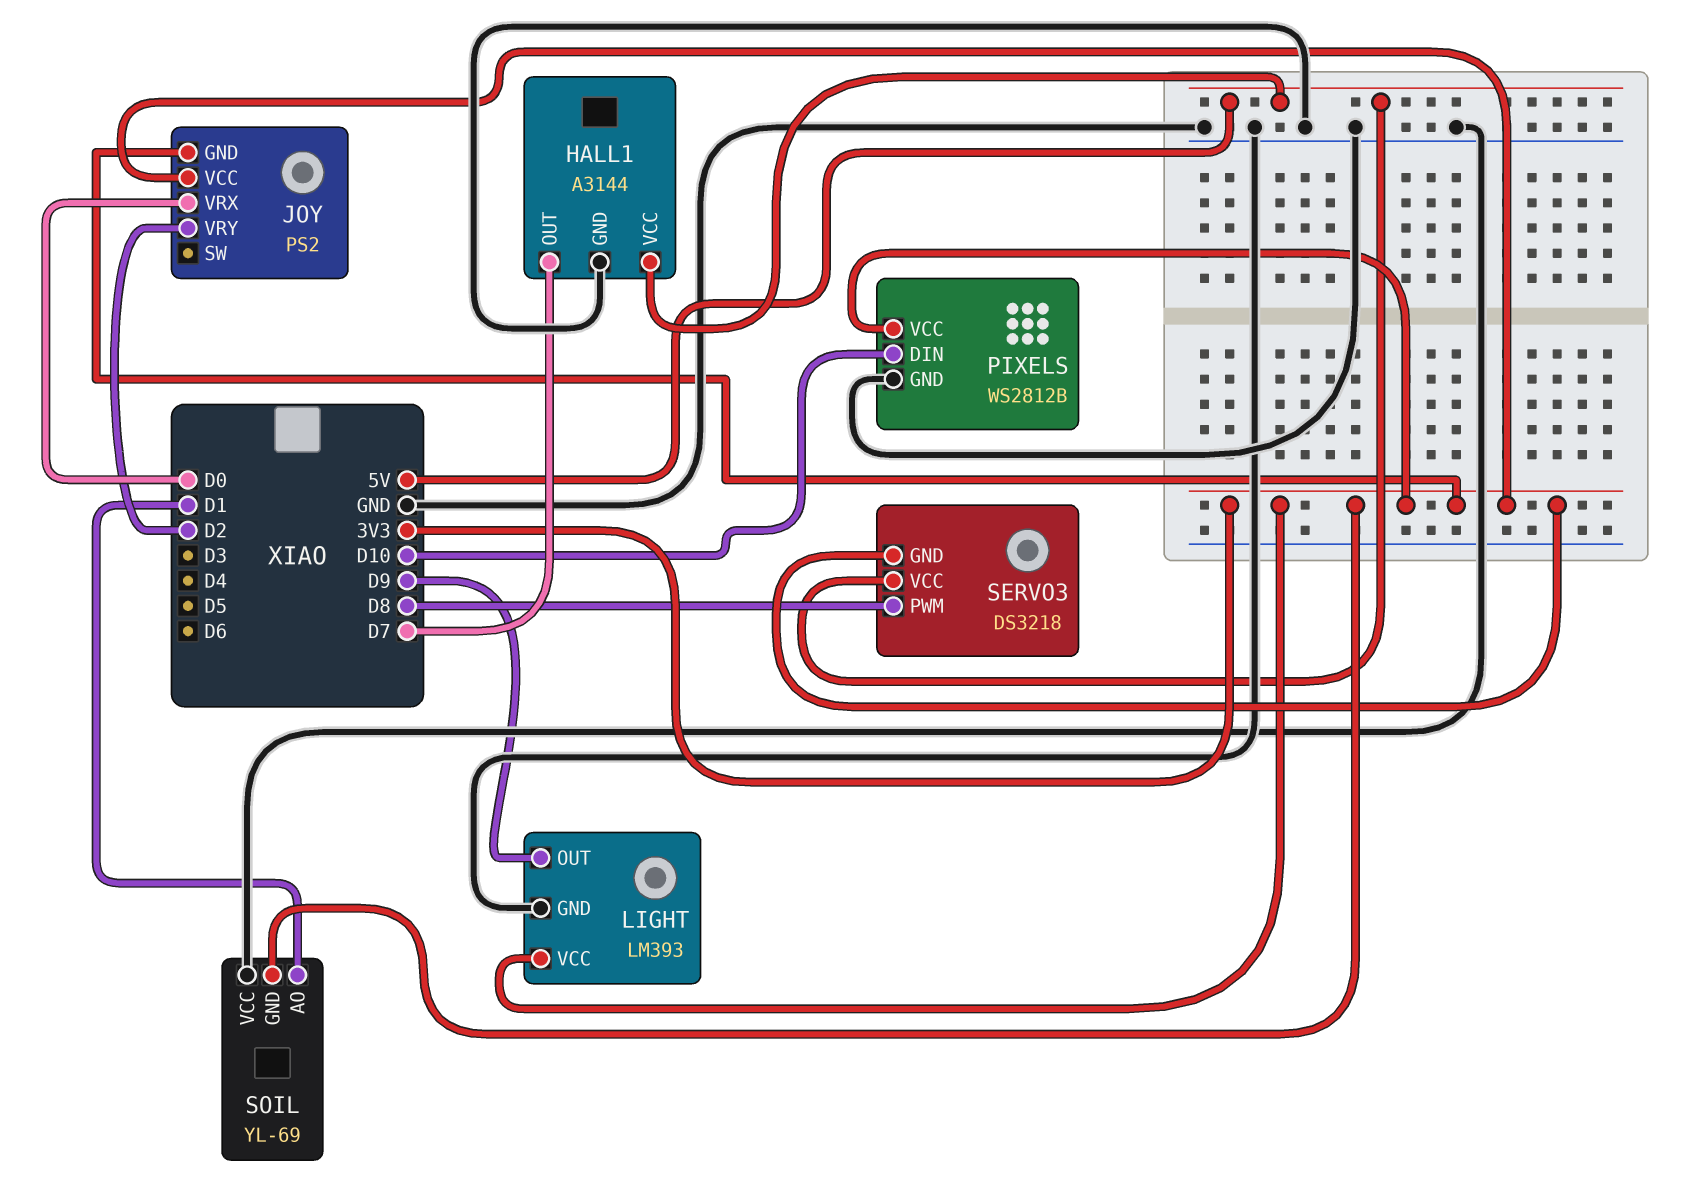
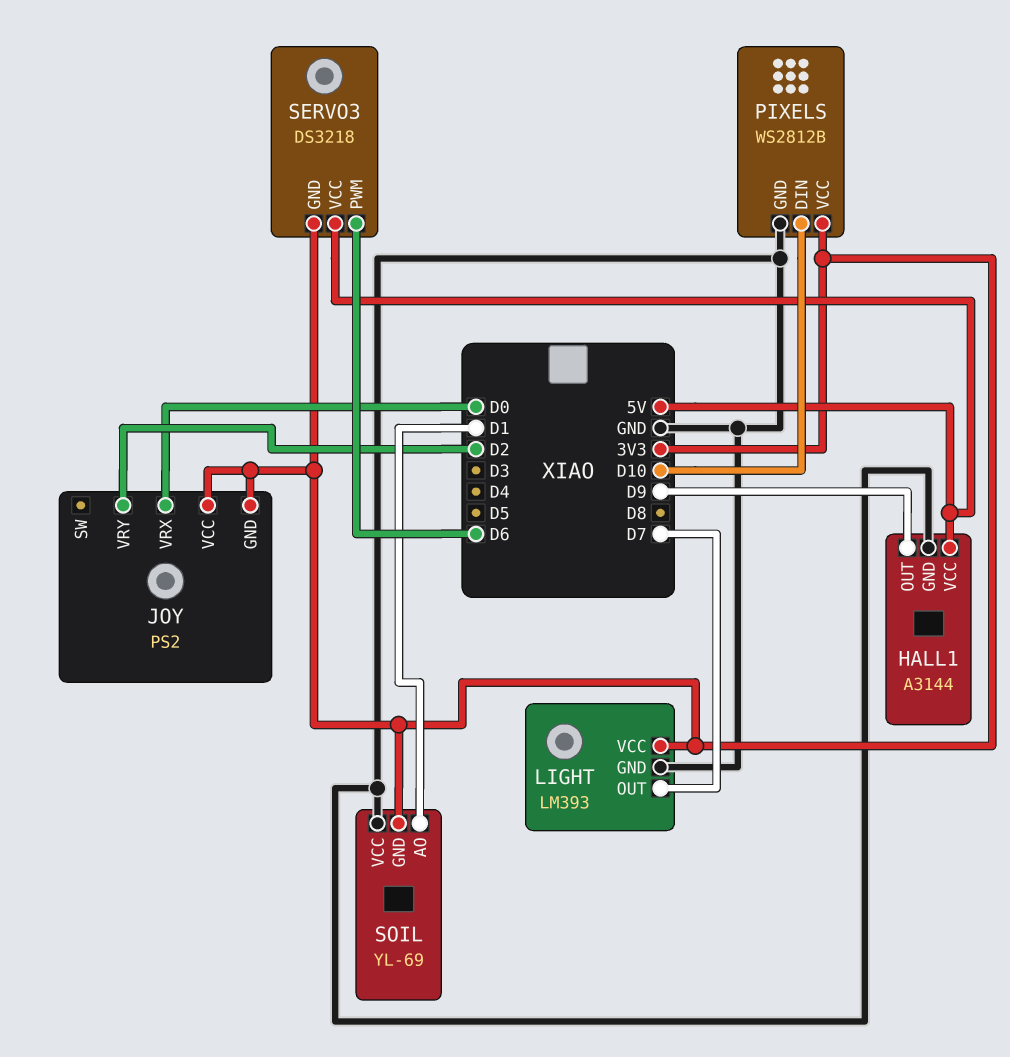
HALL1 pin OUT: D7 -> D9
LIGHT pin OUT: D9 -> D7
SERVO3 pin PWM: D8 -> D6

